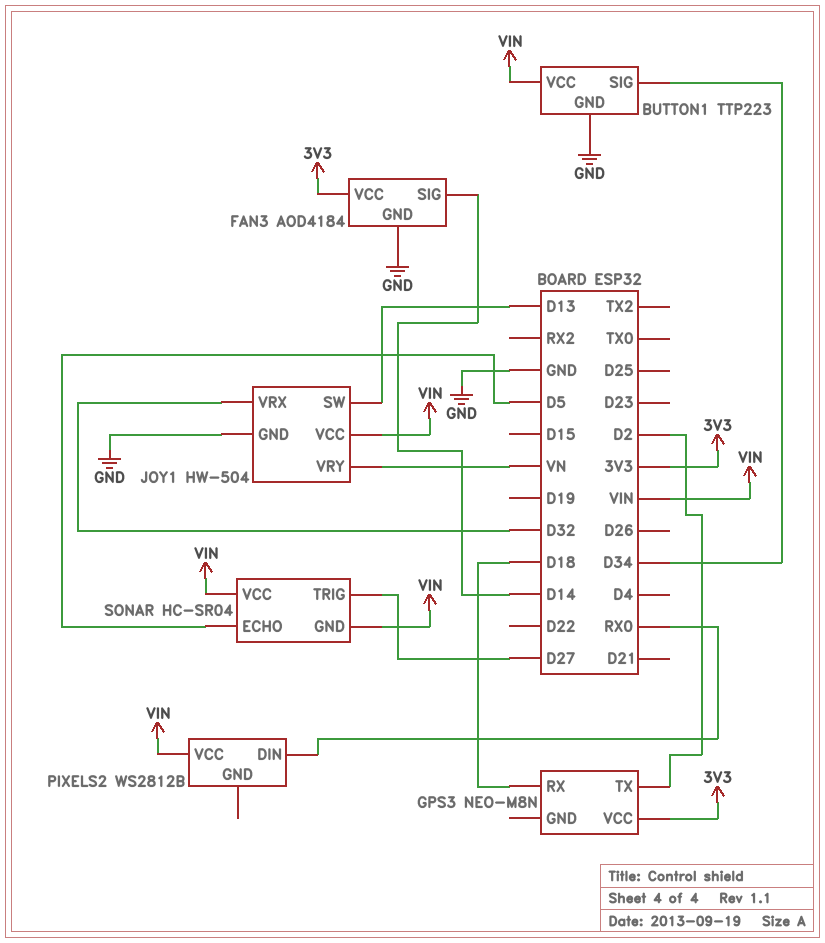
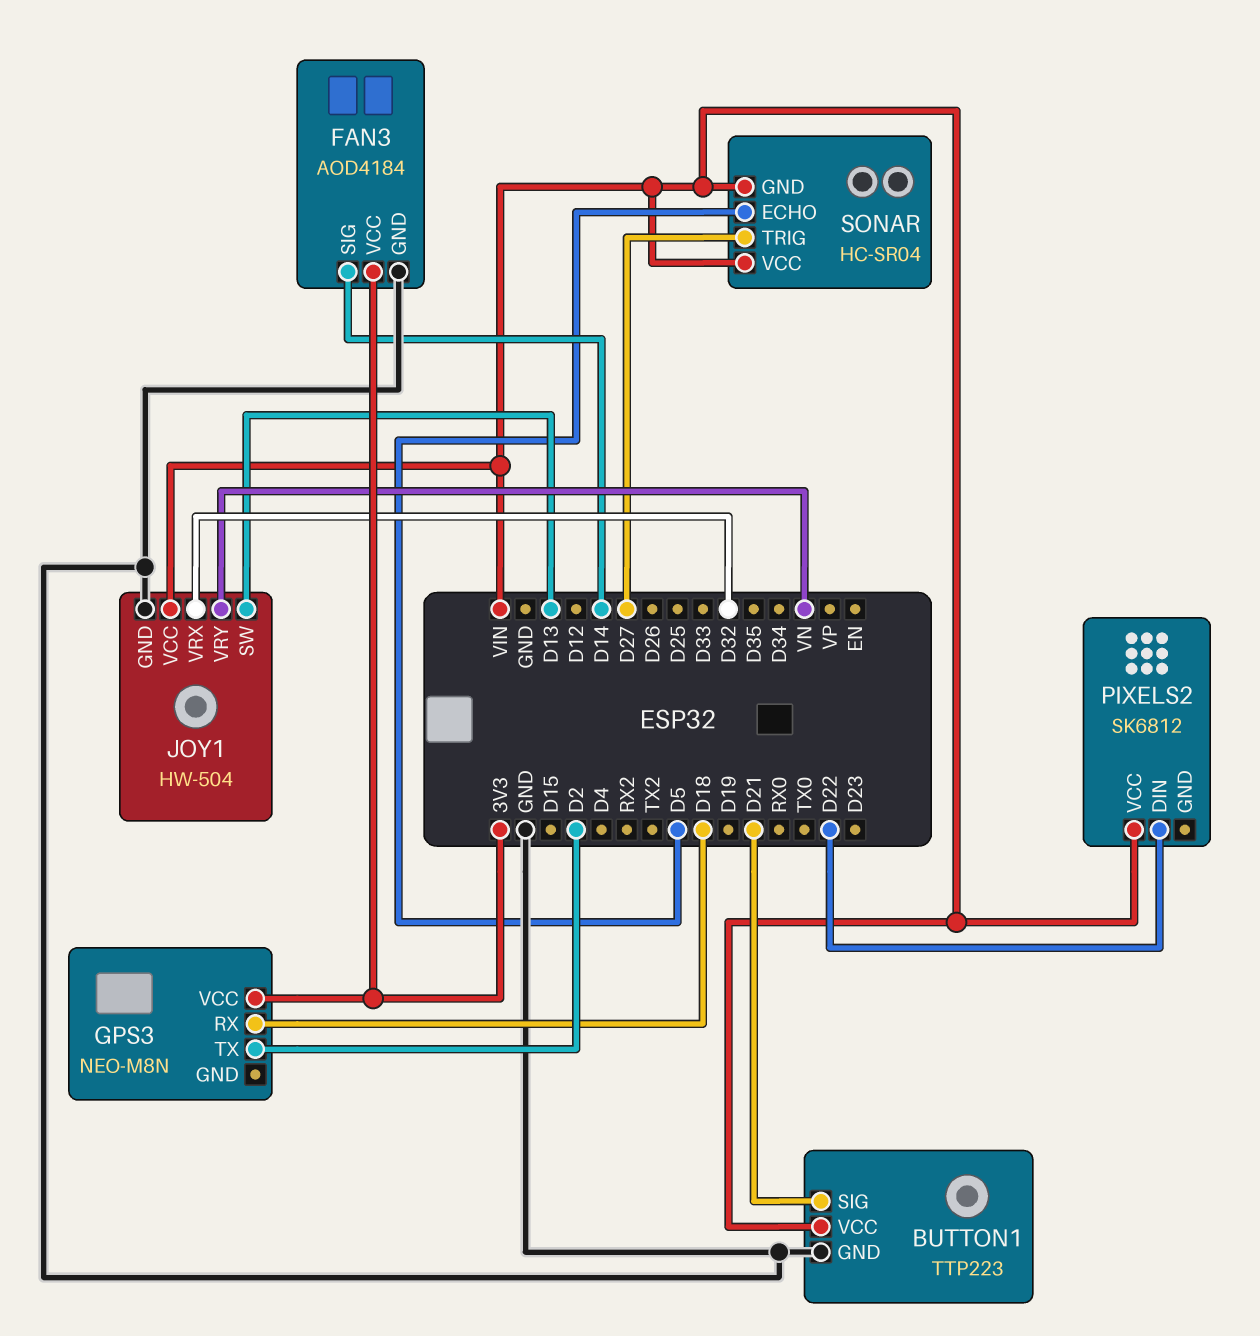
BUTTON1 pin SIG: D34 -> D21
PIXELS2: WS2812B -> SK6812
PIXELS2 pin DIN: RX0 -> D22

